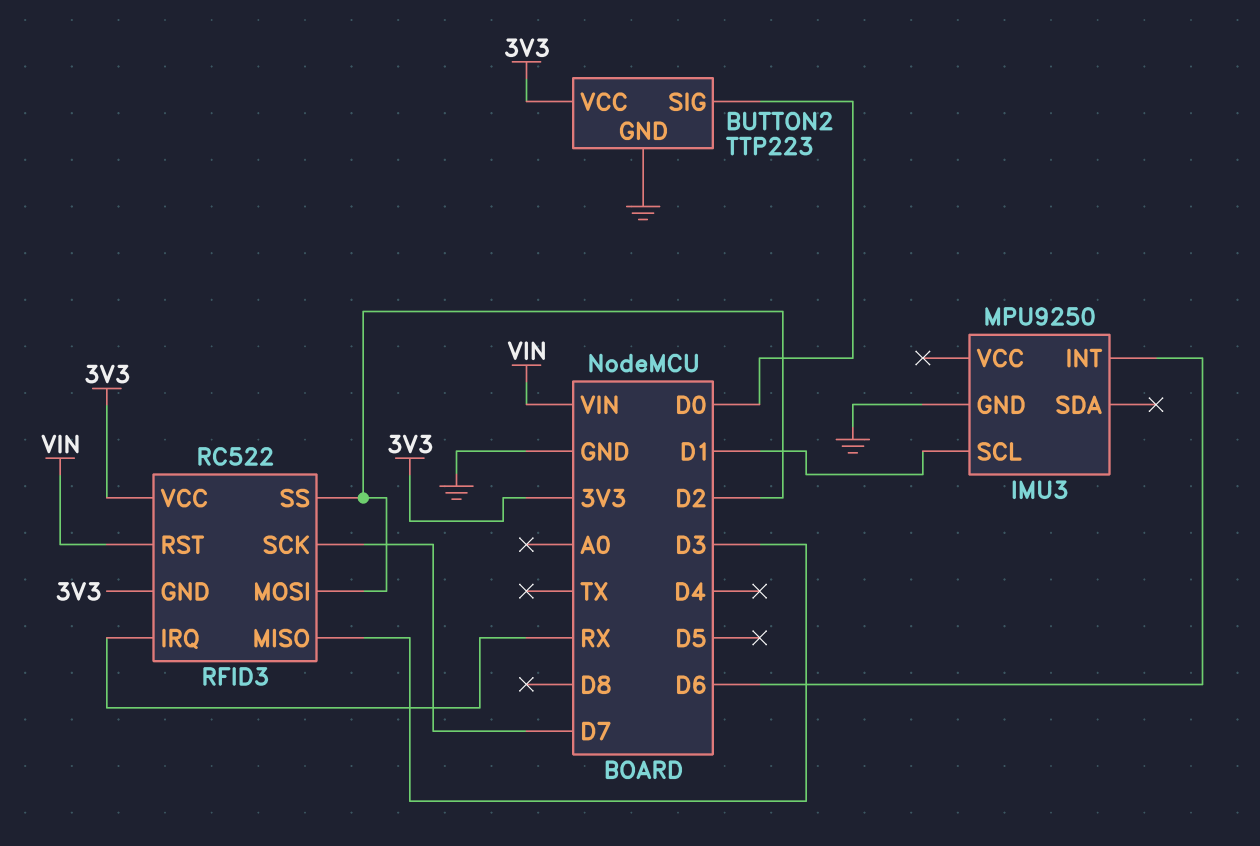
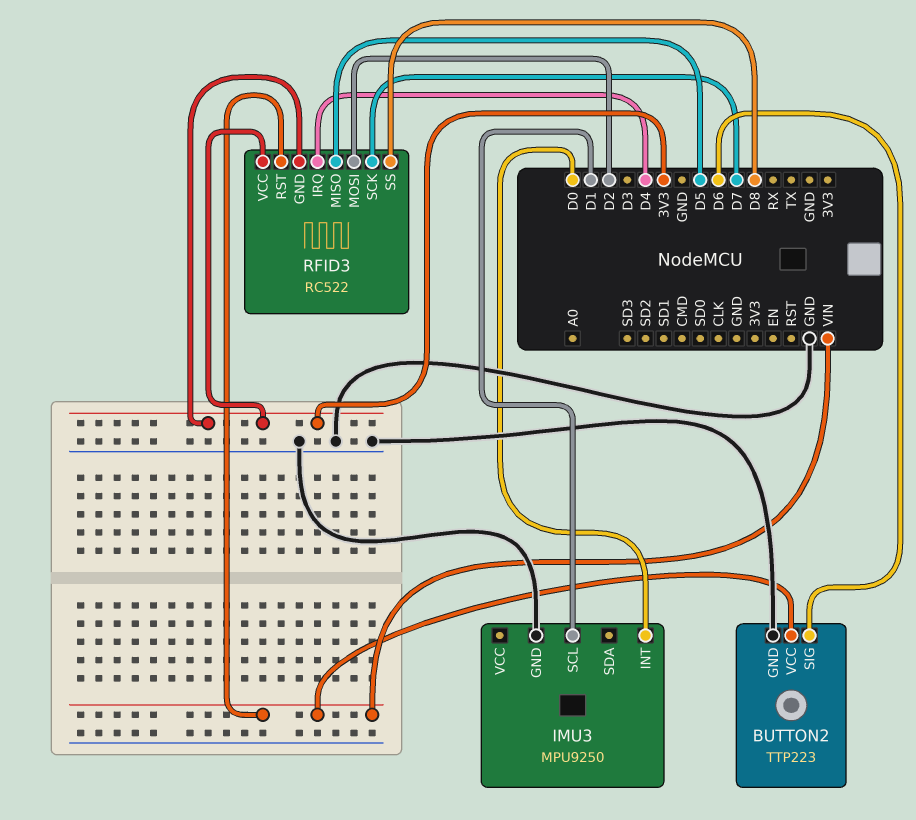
BUTTON2 pin SIG: D0 -> D6
BUTTON2 pin VCC: 3V3 -> VIN
IMU3 pin INT: D6 -> D0
RFID3 pin IRQ: RX -> D4
RFID3 pin MISO: D3 -> D5
RFID3 pin SS: D2 -> D8

